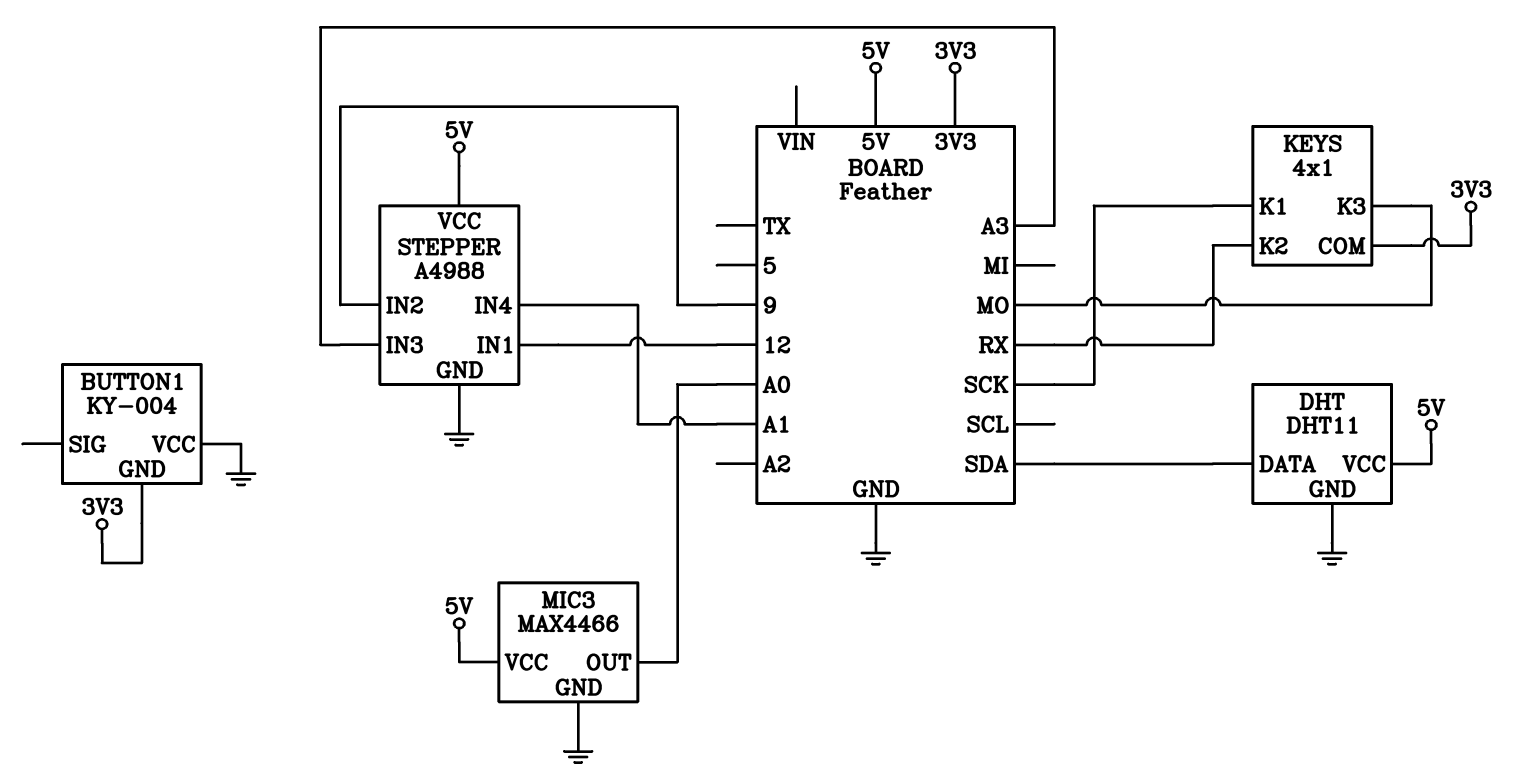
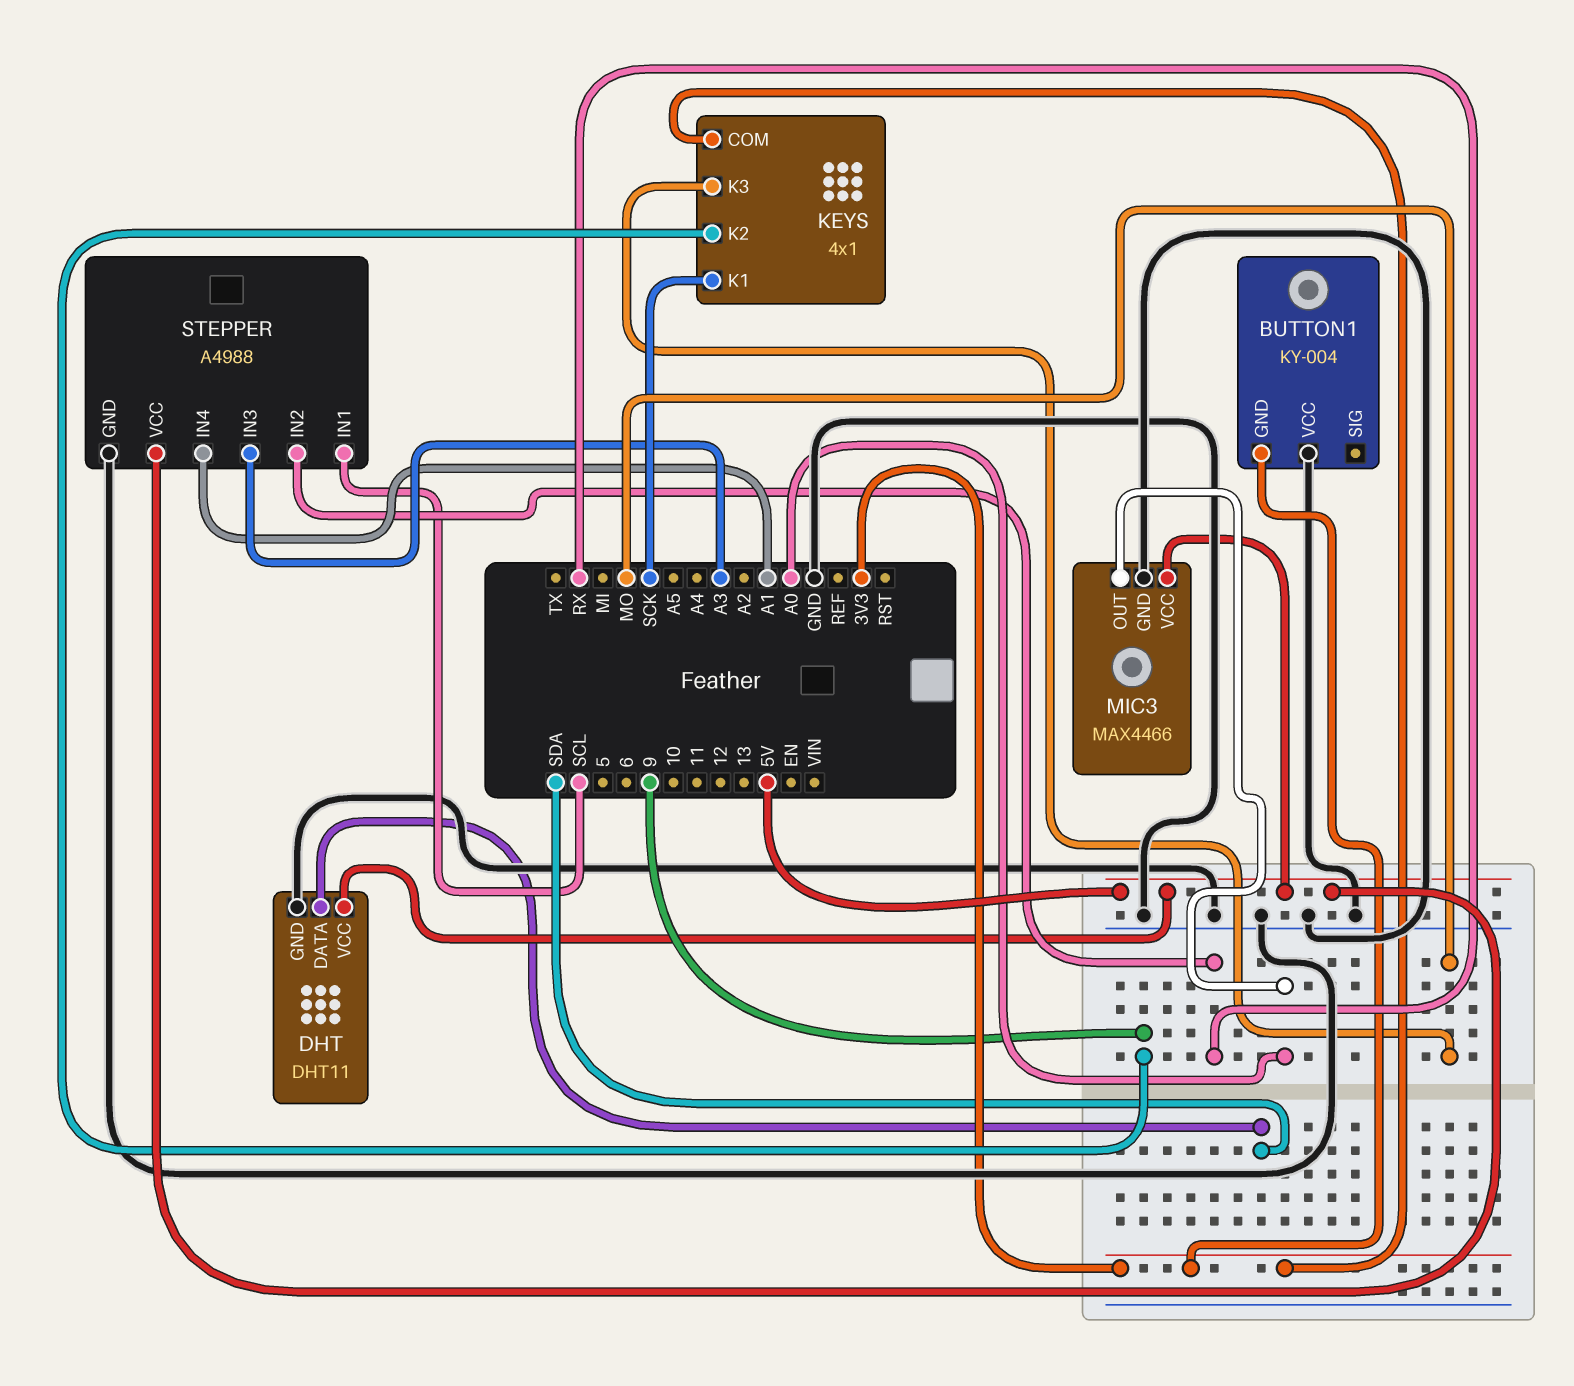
KEYS pin K2: RX -> 9
STEPPER pin IN1: 12 -> SCL
STEPPER pin IN2: 9 -> RX

